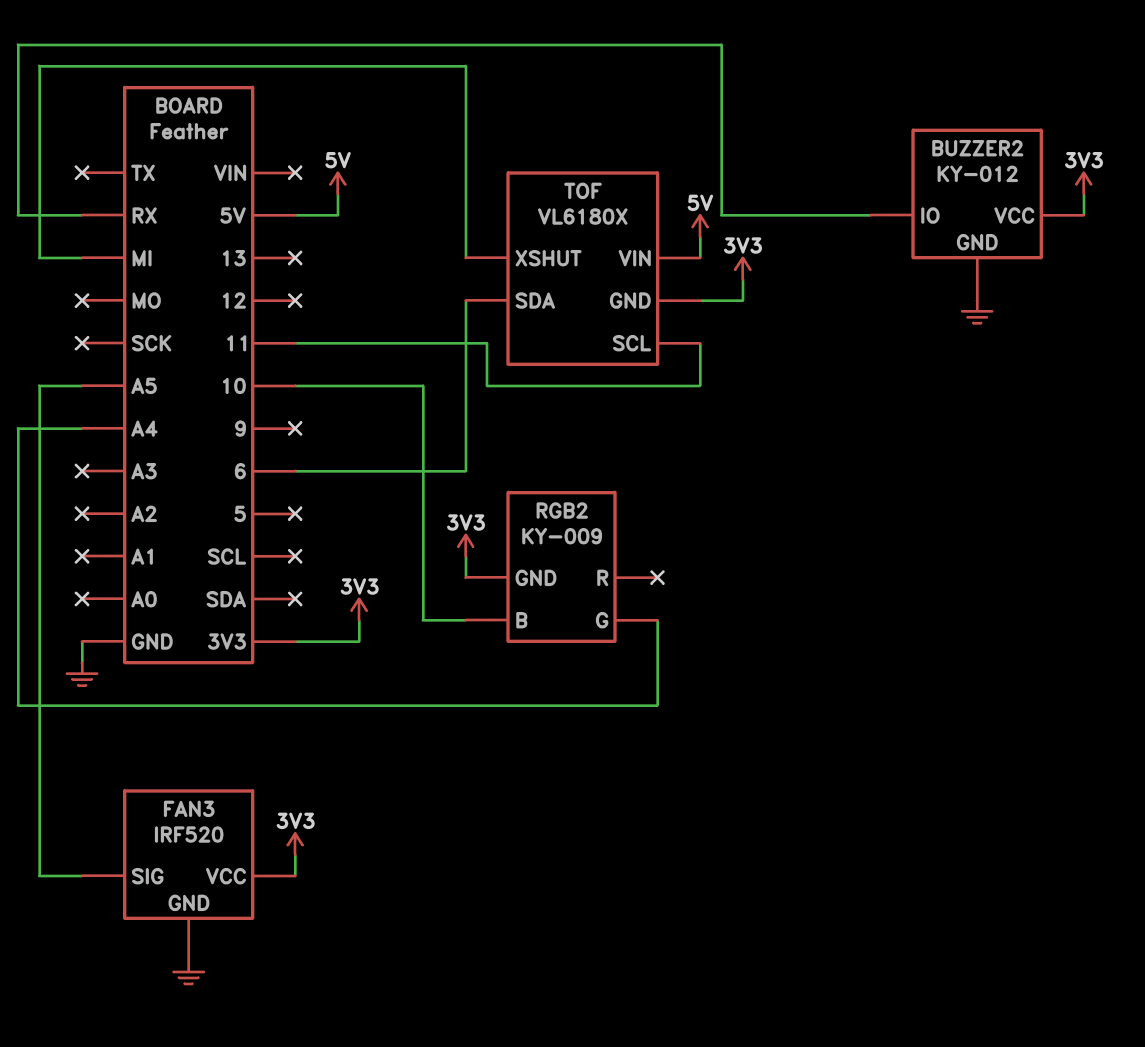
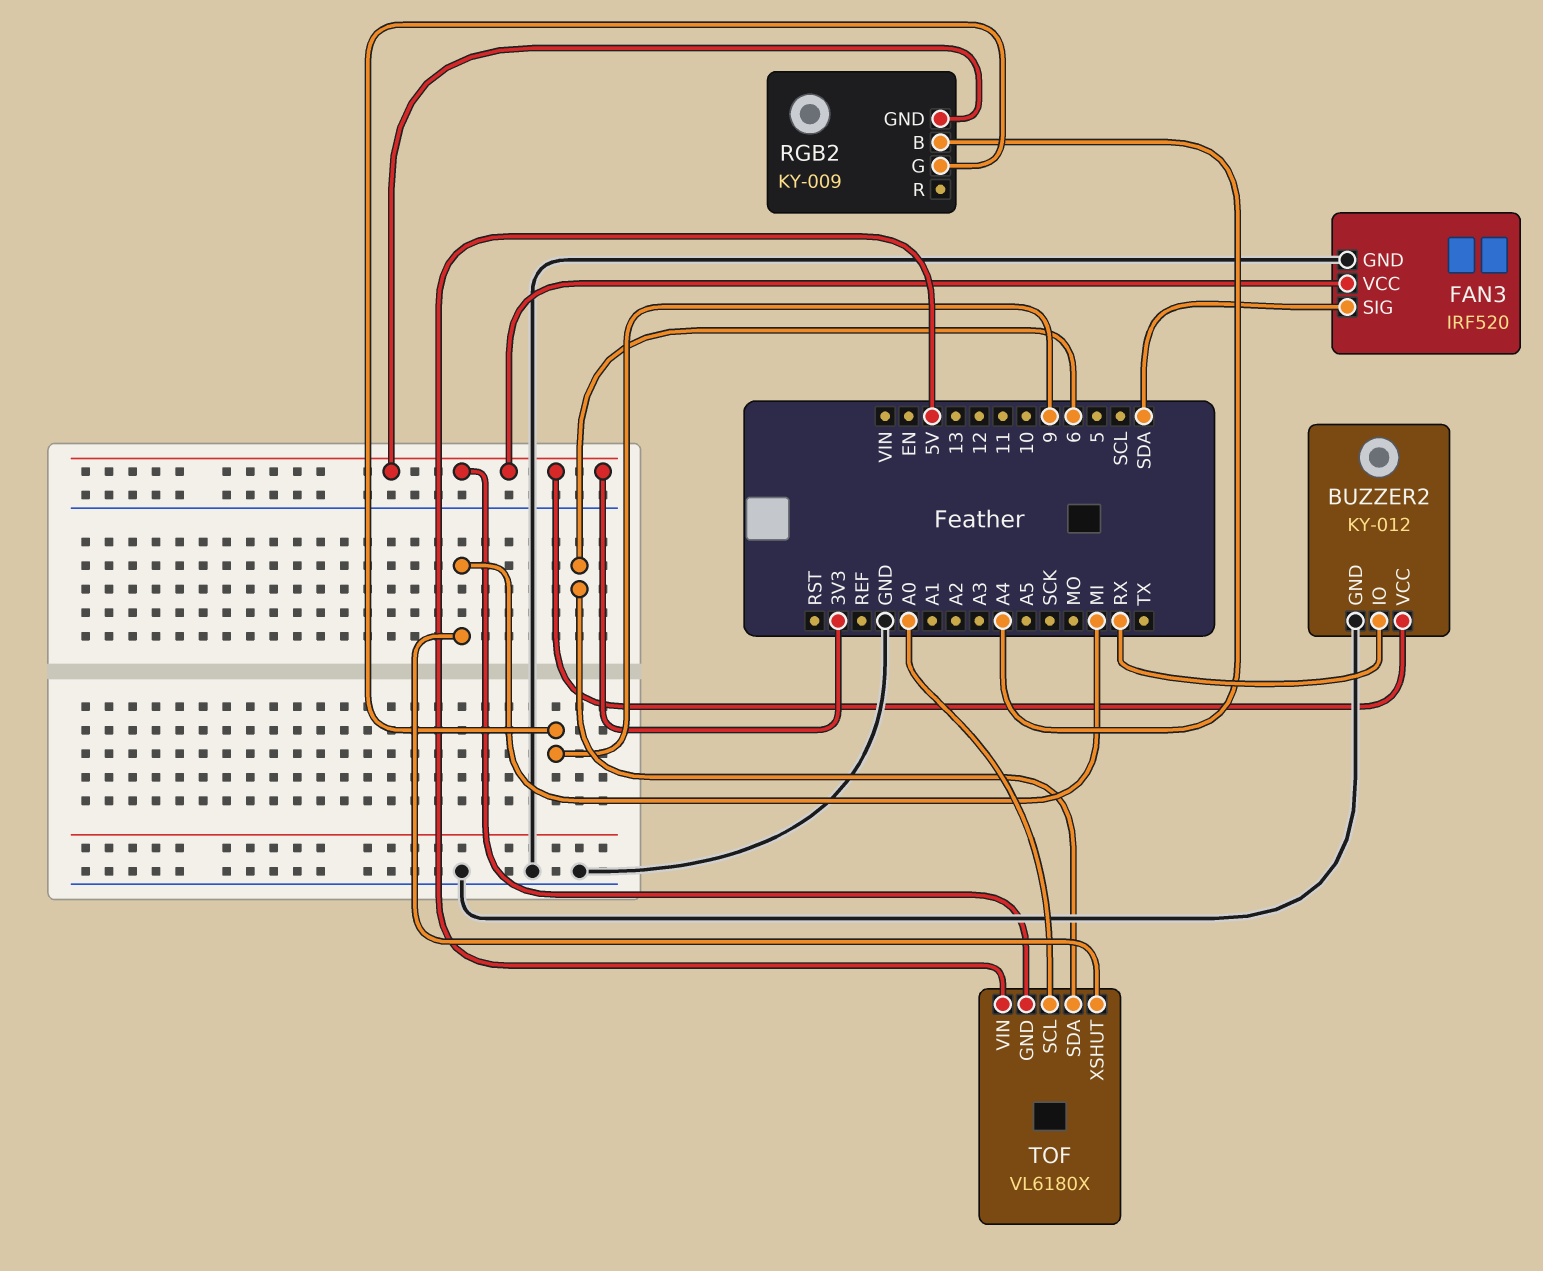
FAN3 pin SIG: A5 -> SDA
RGB2 pin B: 10 -> A4
RGB2 pin G: A4 -> 9
TOF pin SCL: 11 -> A0

